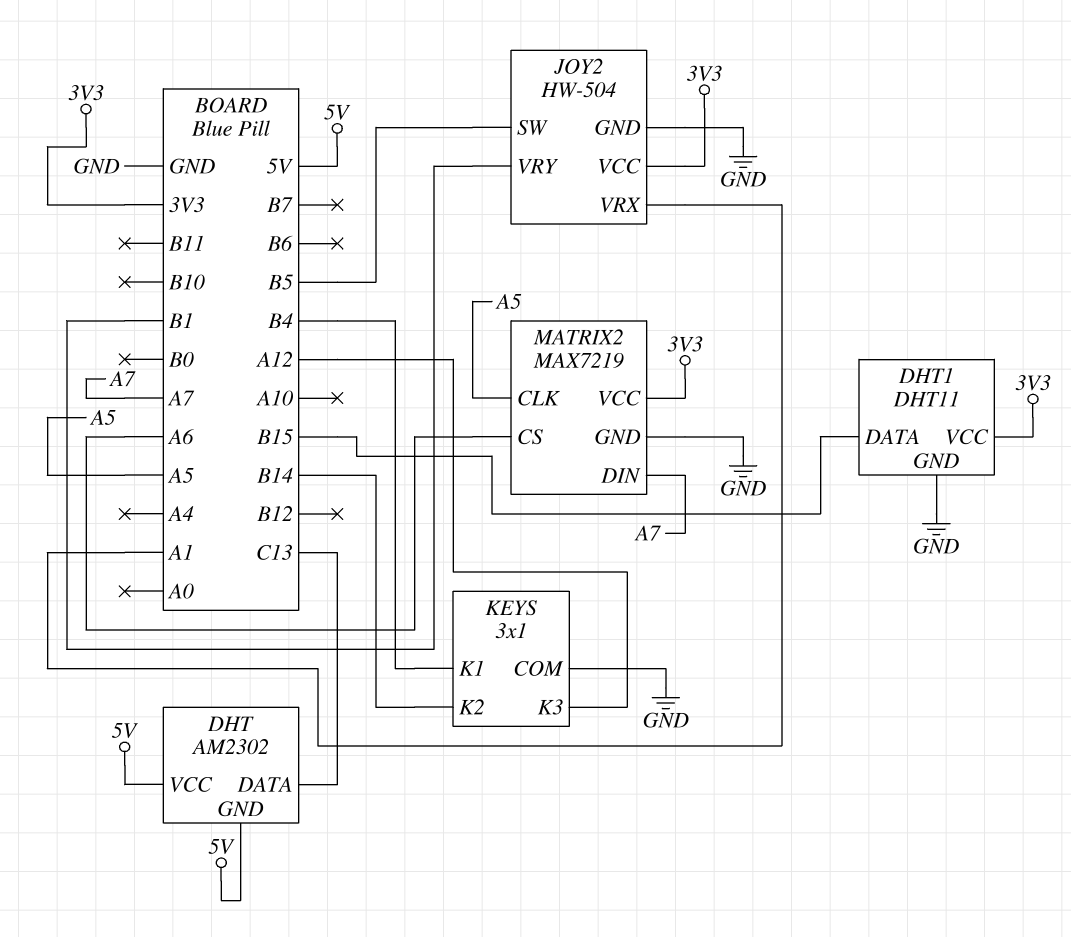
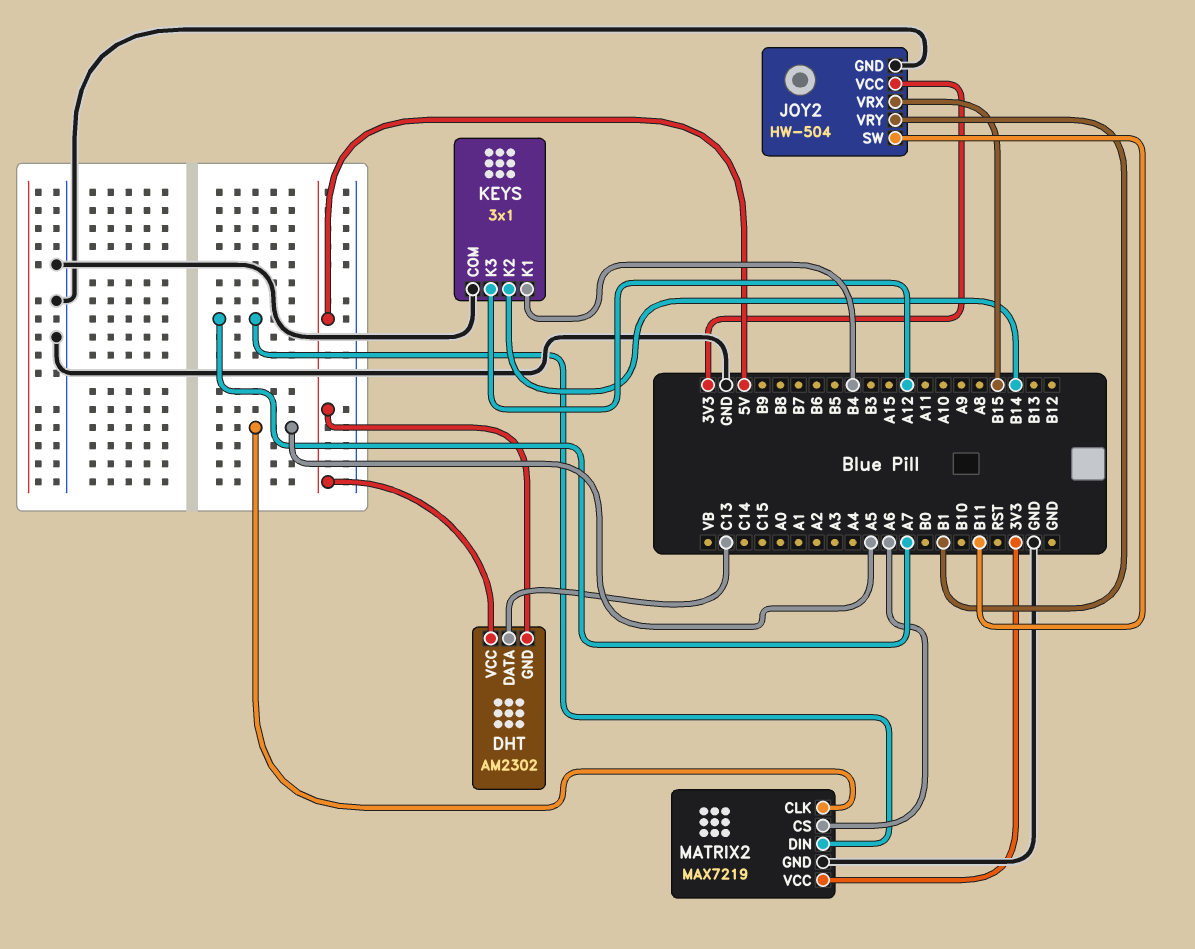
DHT1: DHT11 -> none
DHT1 pin DATA: B15 -> none
DHT1 pin GND: GND -> none
DHT1 pin VCC: 3V3 -> none
JOY2 pin SW: B5 -> B11
JOY2 pin VRX: A1 -> B15

